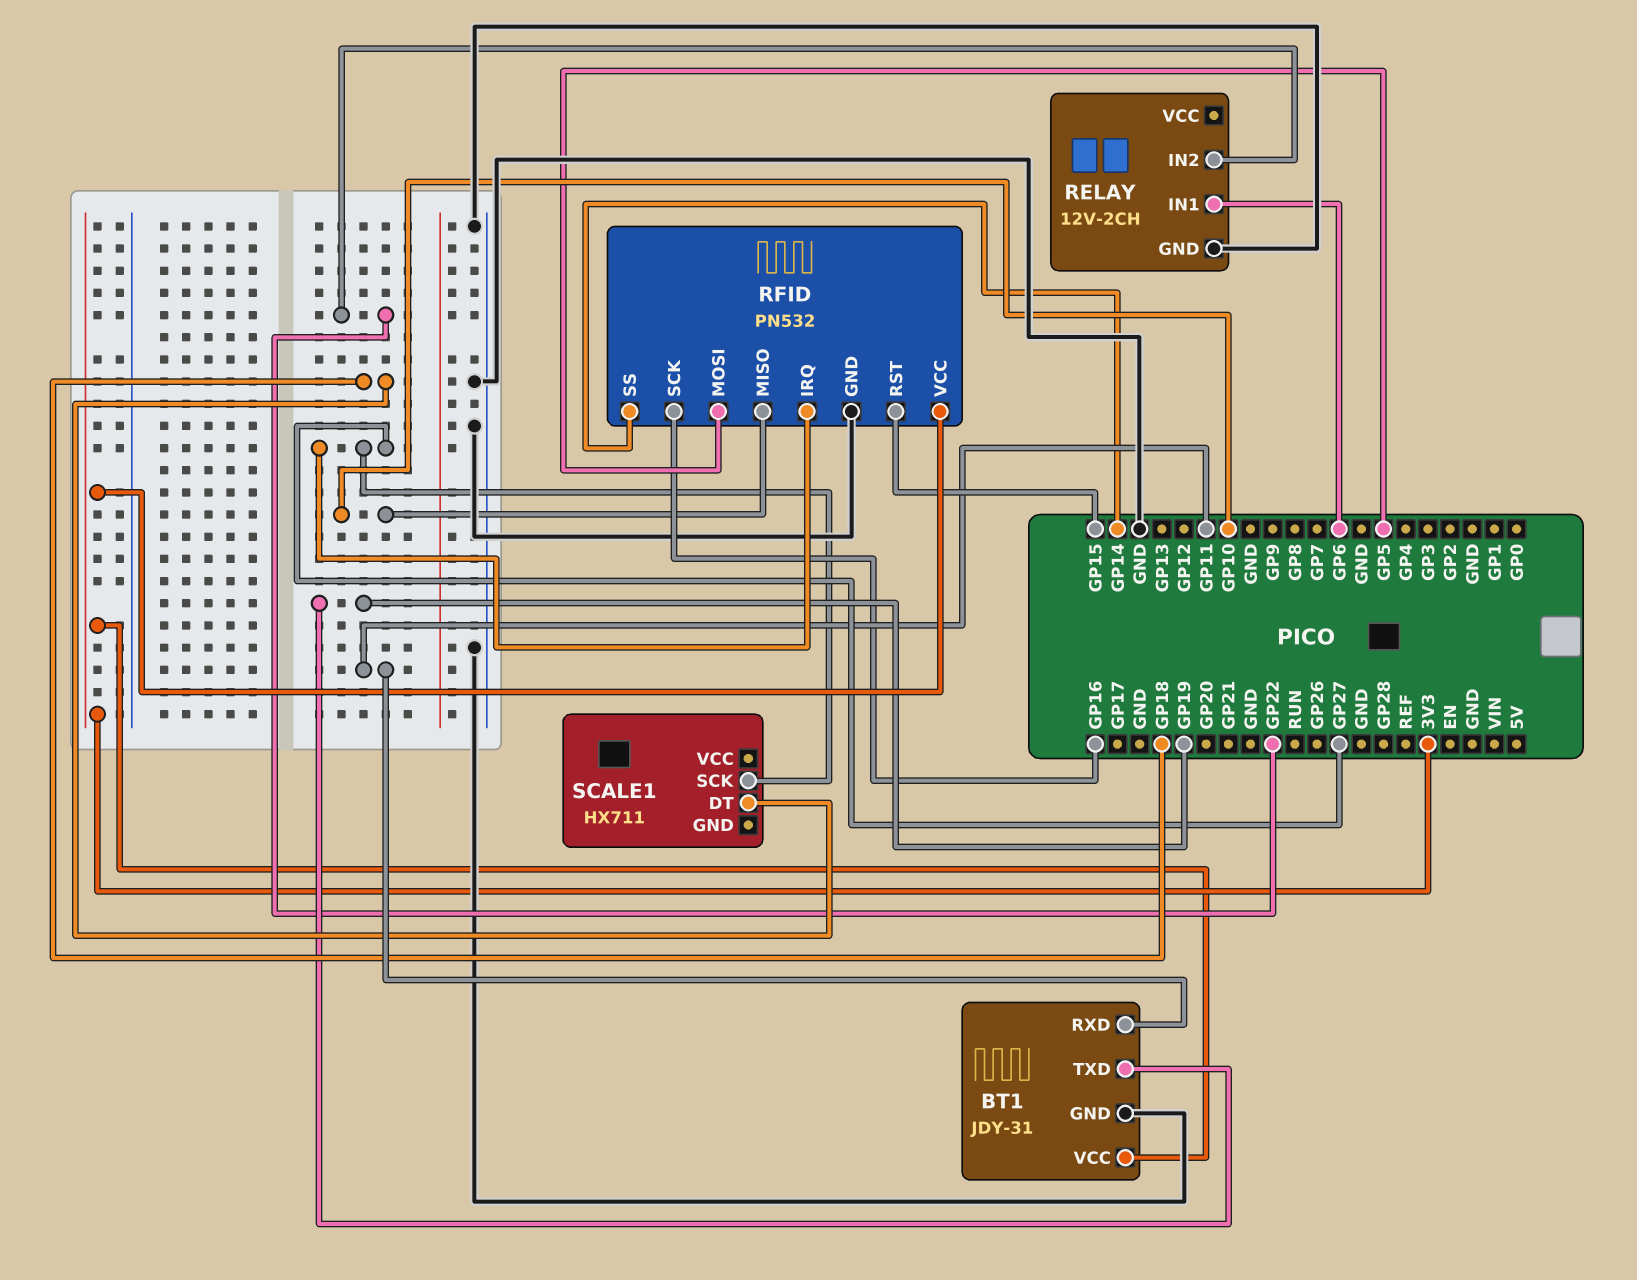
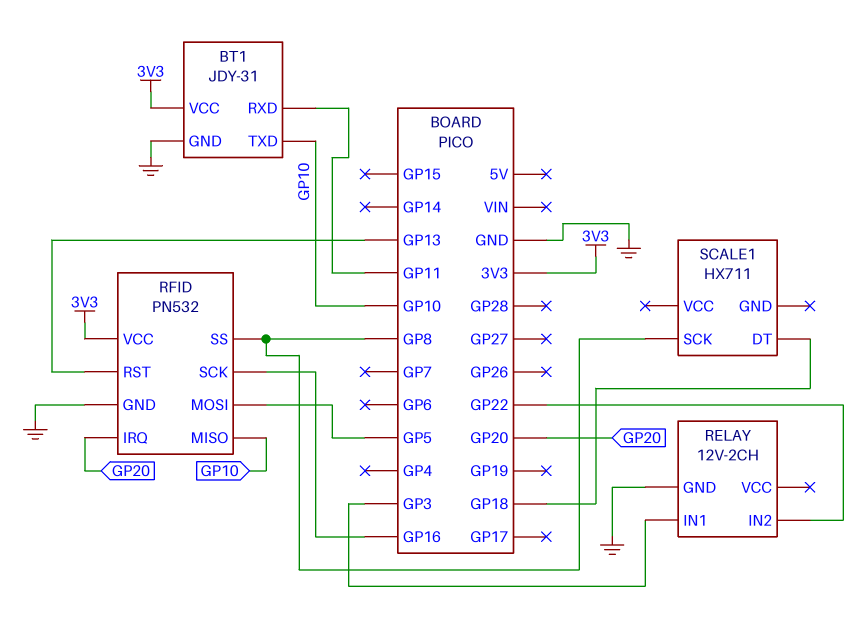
BT1 pin TXD: GP19 -> GP10
RELAY pin IN1: GP6 -> GP3
RFID pin IRQ: GP27 -> GP20
RFID pin RST: GP15 -> GP13
RFID pin SS: GP14 -> GP8
SCALE1 pin SCK: GP27 -> GP8

